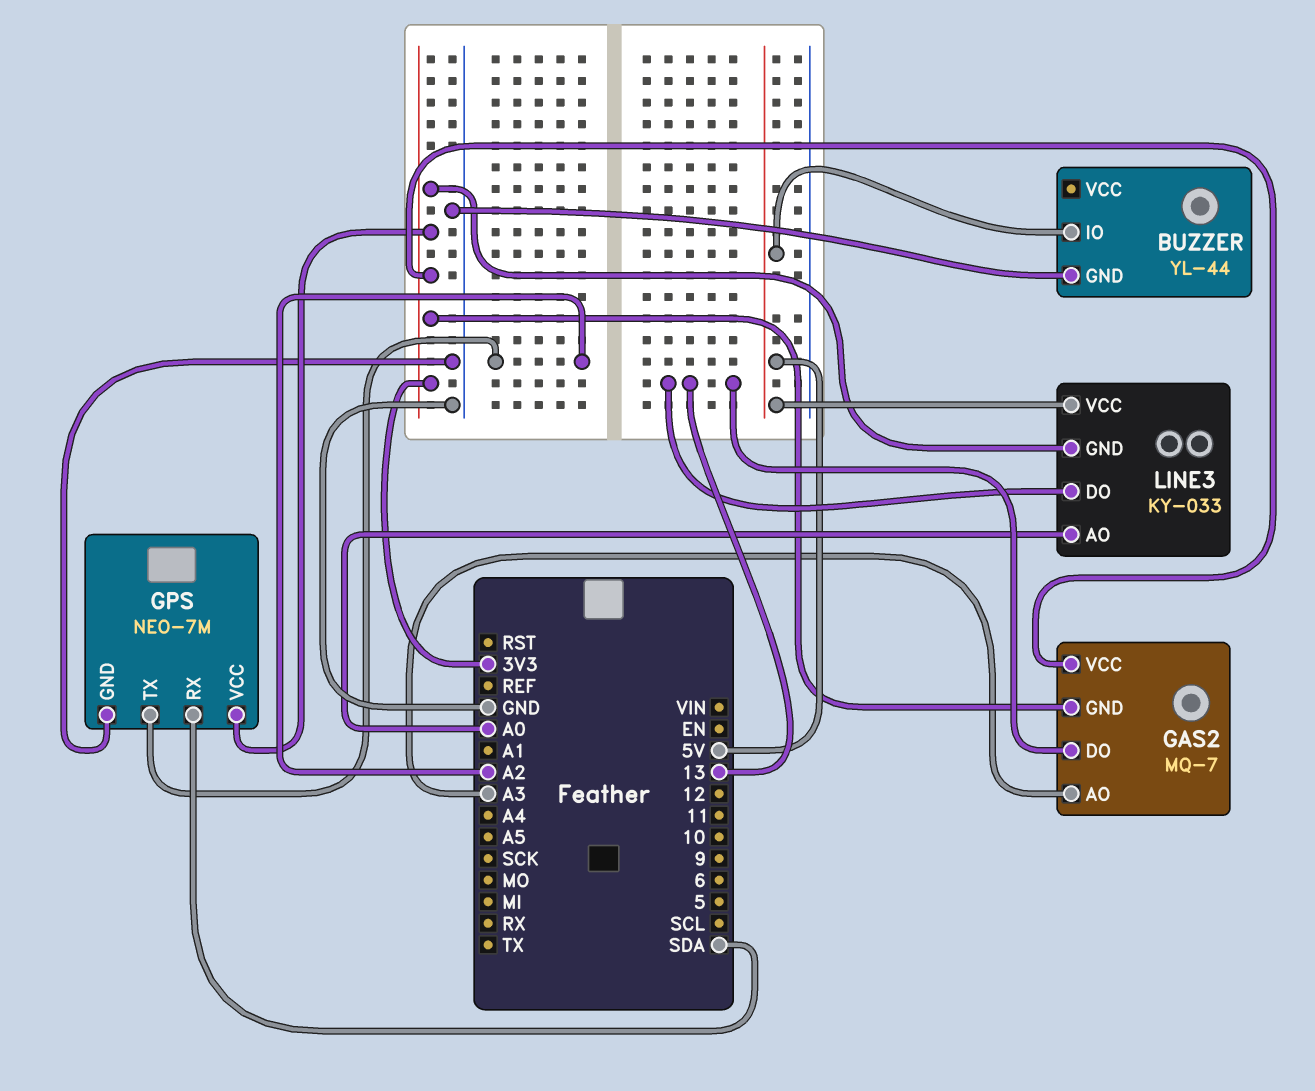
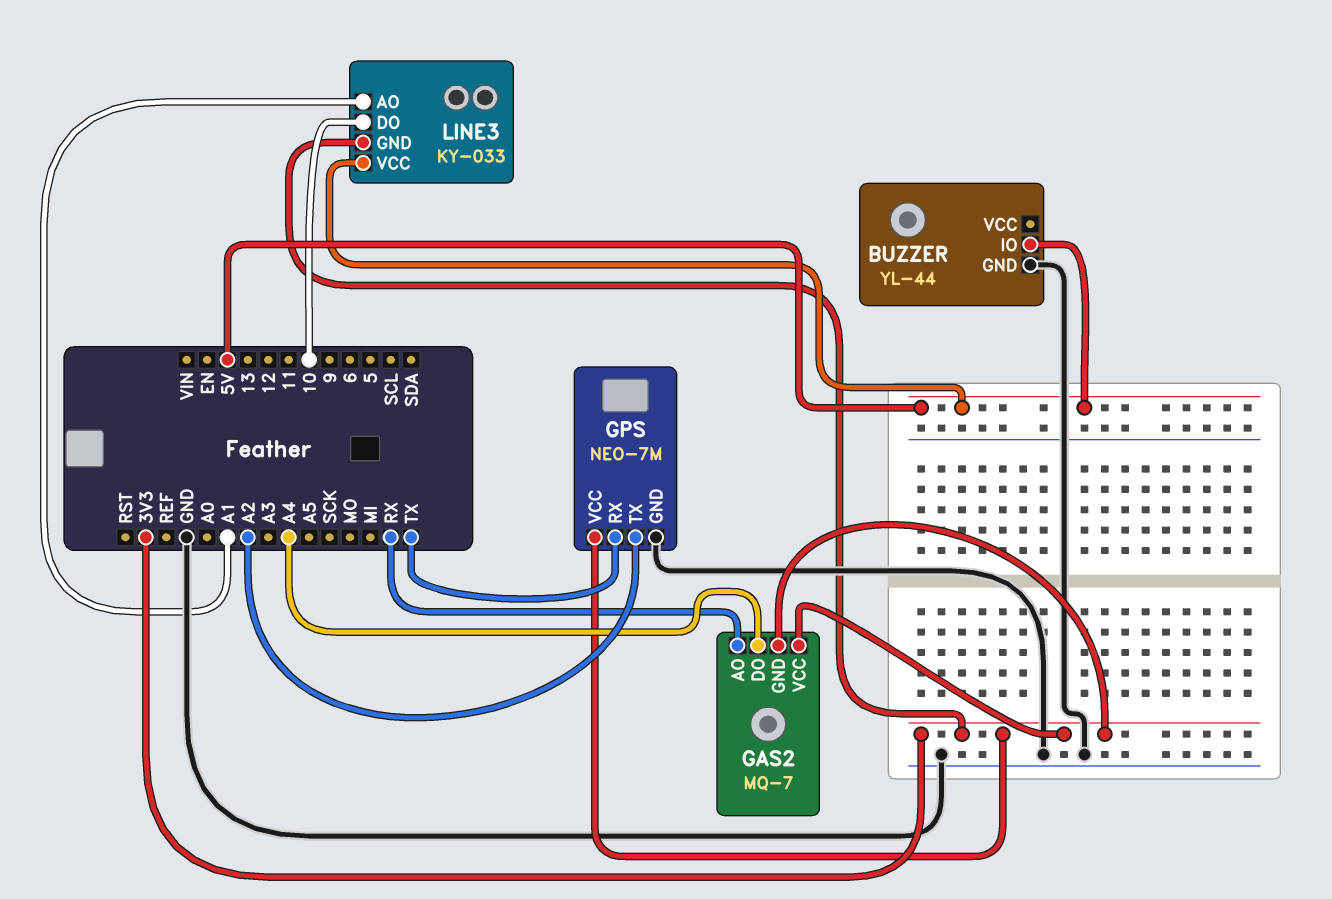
GAS2 pin AO: A3 -> RX
GAS2 pin DO: 13 -> A4
GPS pin RX: SDA -> TX
LINE3 pin AO: A0 -> A1
LINE3 pin DO: 13 -> 10

